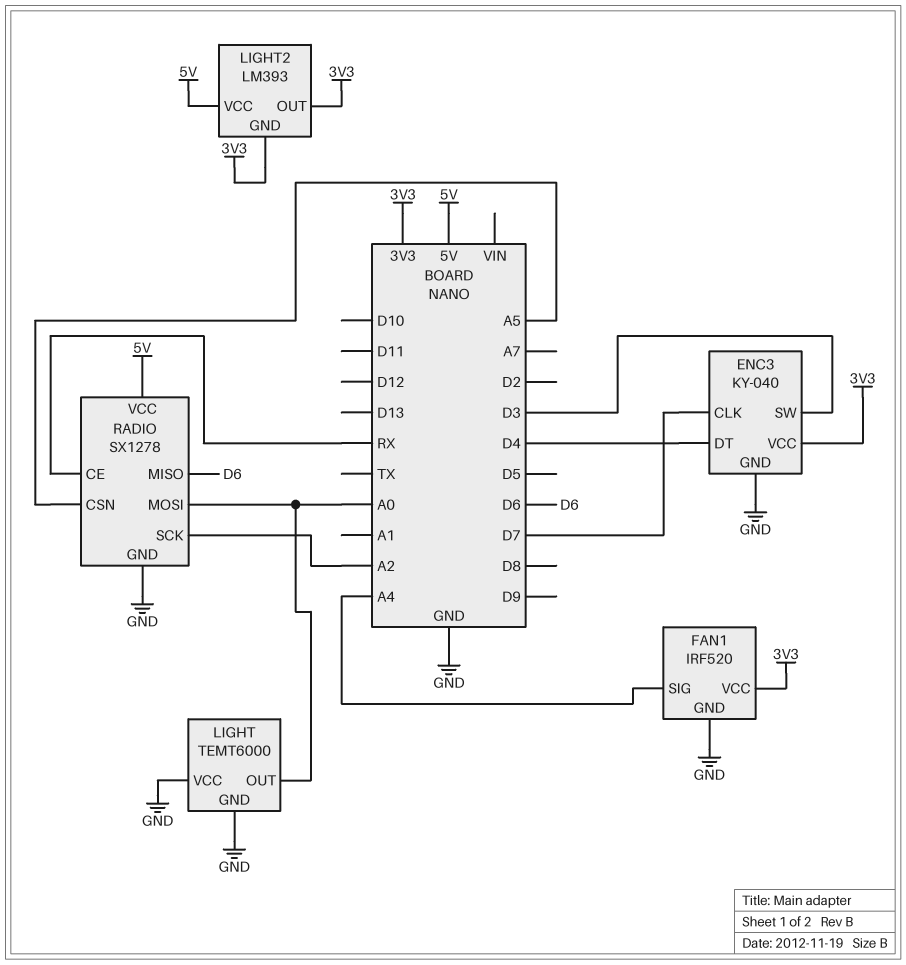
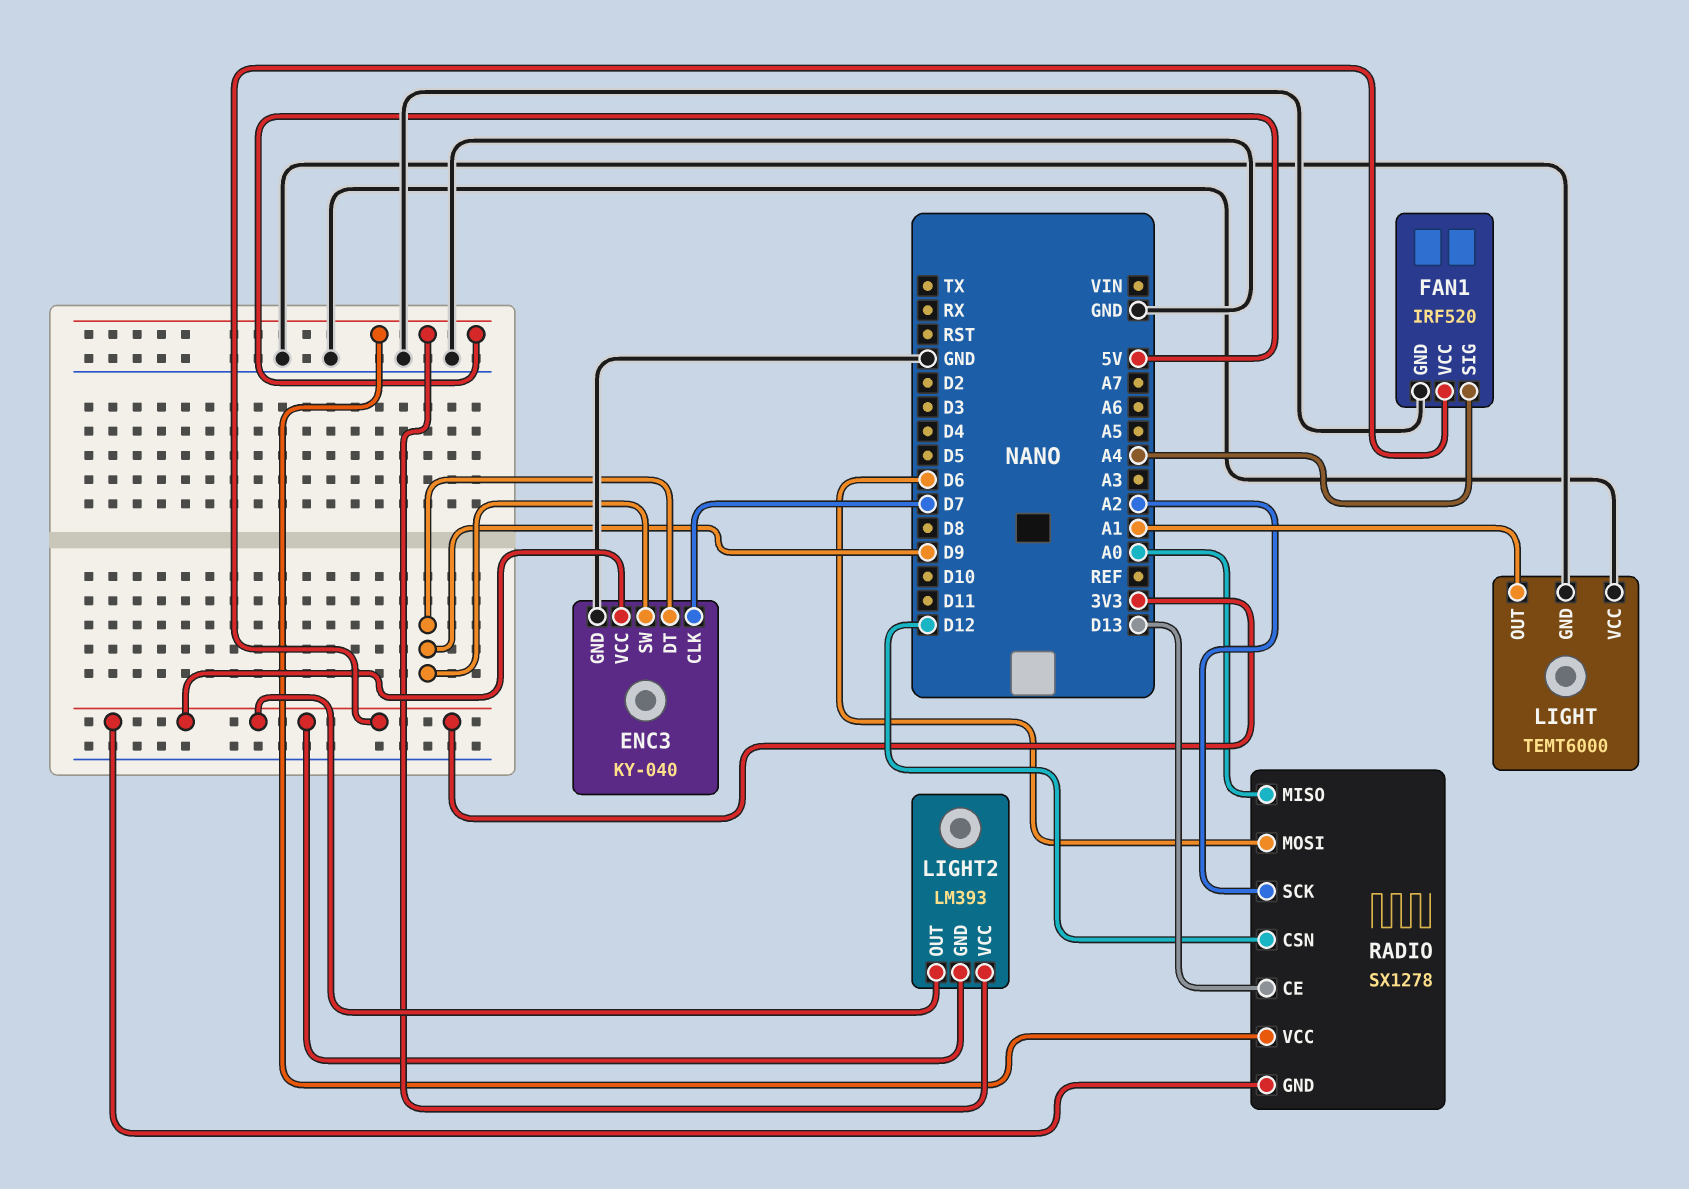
ENC3 pin DT: D4 -> D9
ENC3 pin SW: D3 -> D9
LIGHT pin OUT: A0 -> A1
RADIO pin CE: RX -> D13
RADIO pin CSN: A5 -> D12
RADIO pin GND: GND -> 3V3
RADIO pin MISO: D6 -> A0
RADIO pin MOSI: A0 -> D6

